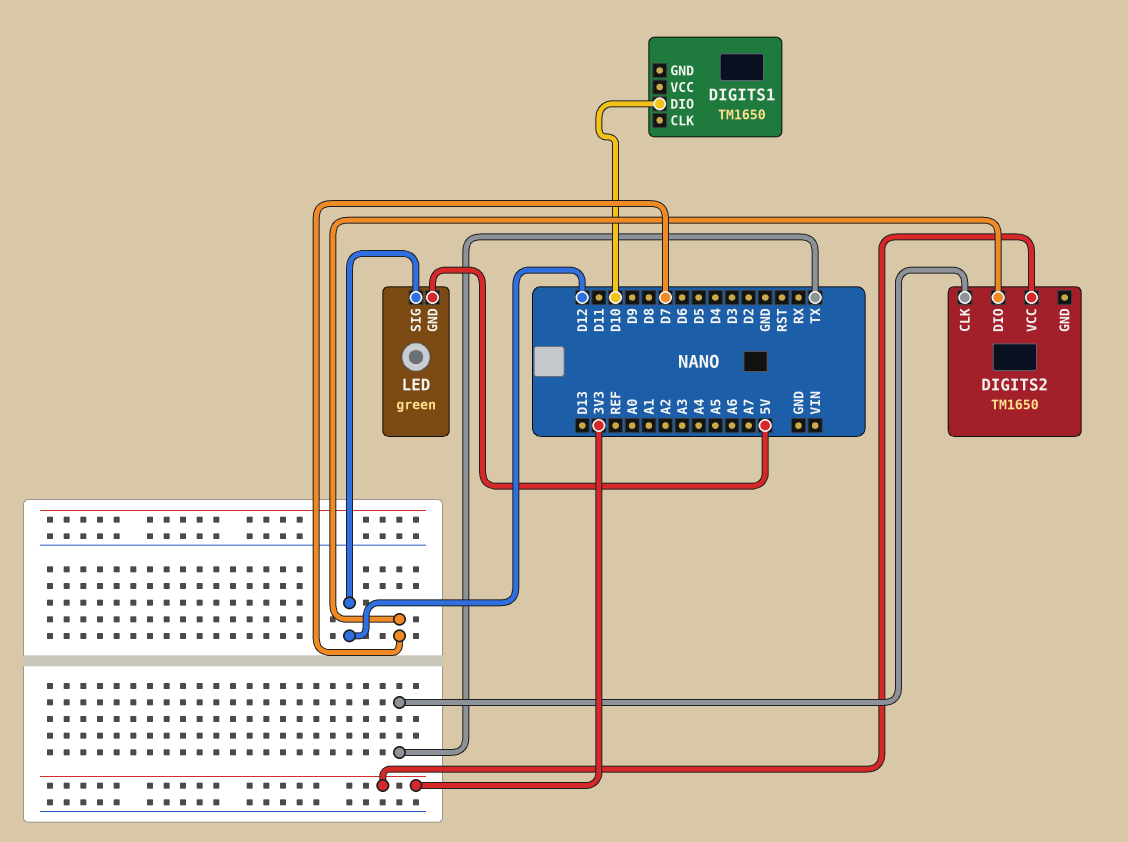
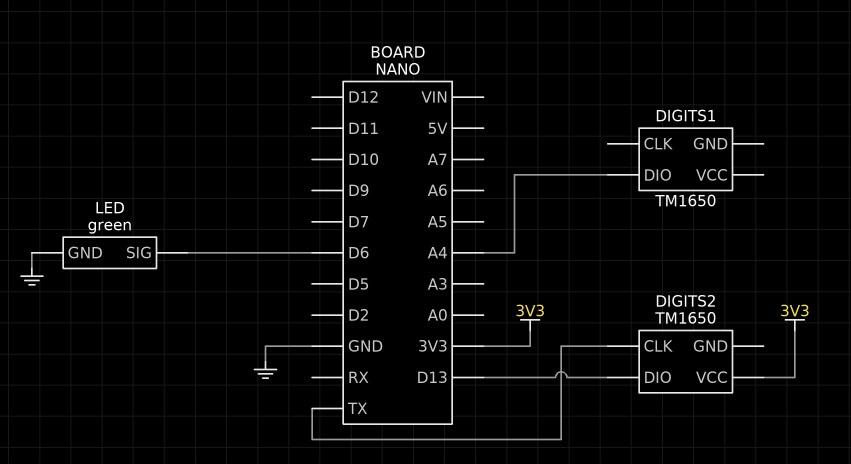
DIGITS1 pin DIO: D10 -> A4
DIGITS2 pin DIO: D7 -> D13
LED pin GND: 5V -> GND
LED pin SIG: D12 -> D6

